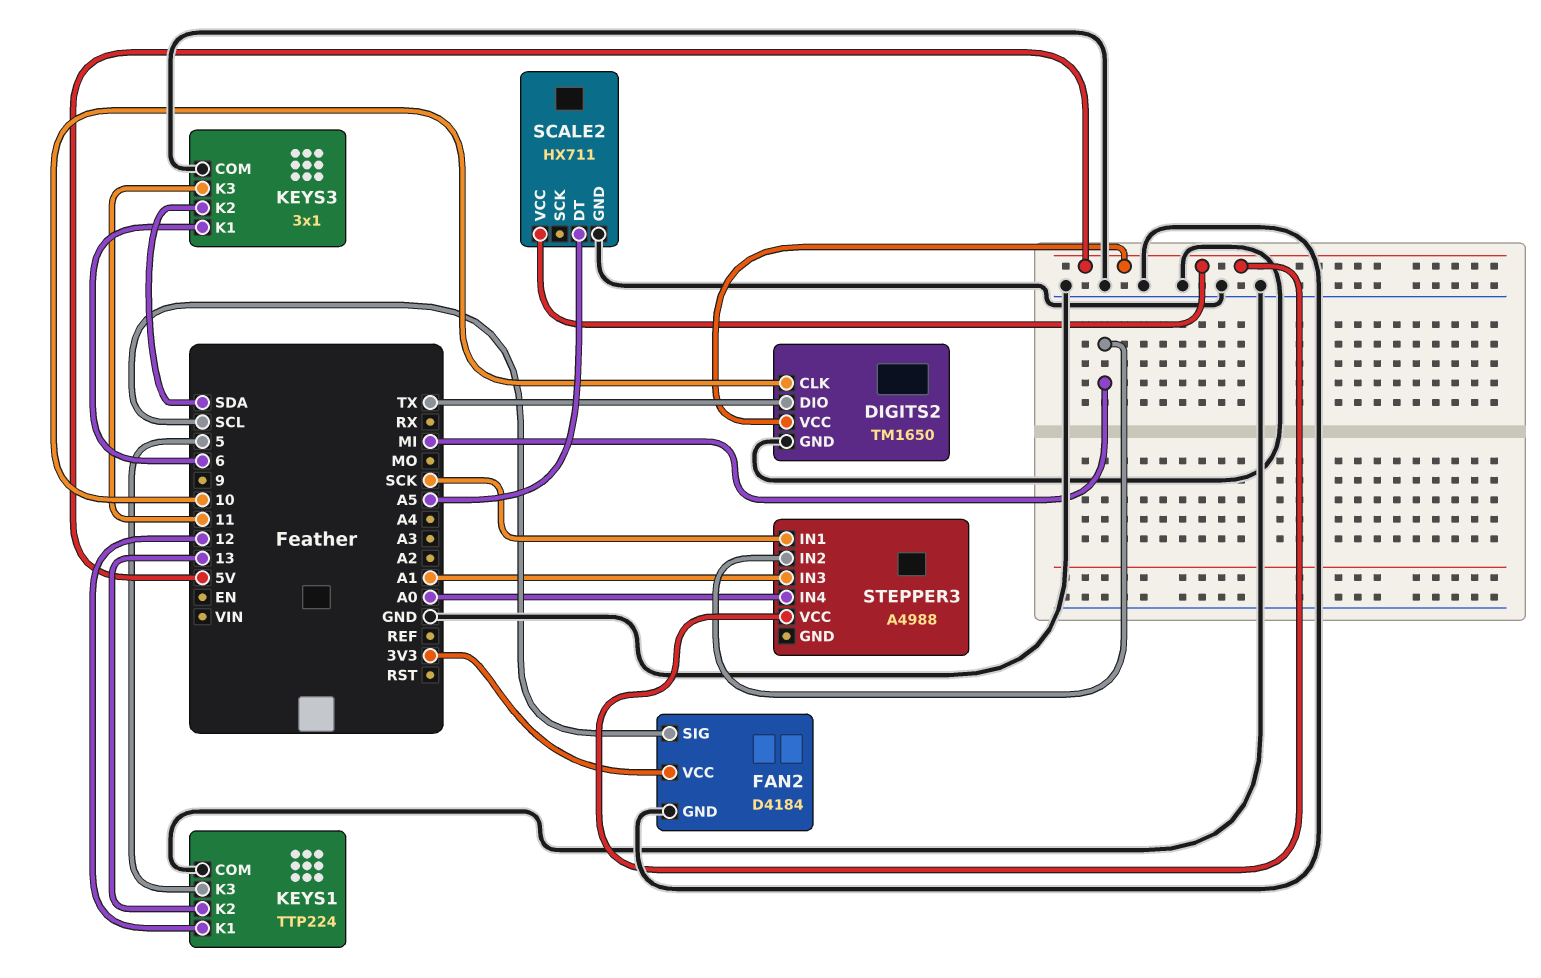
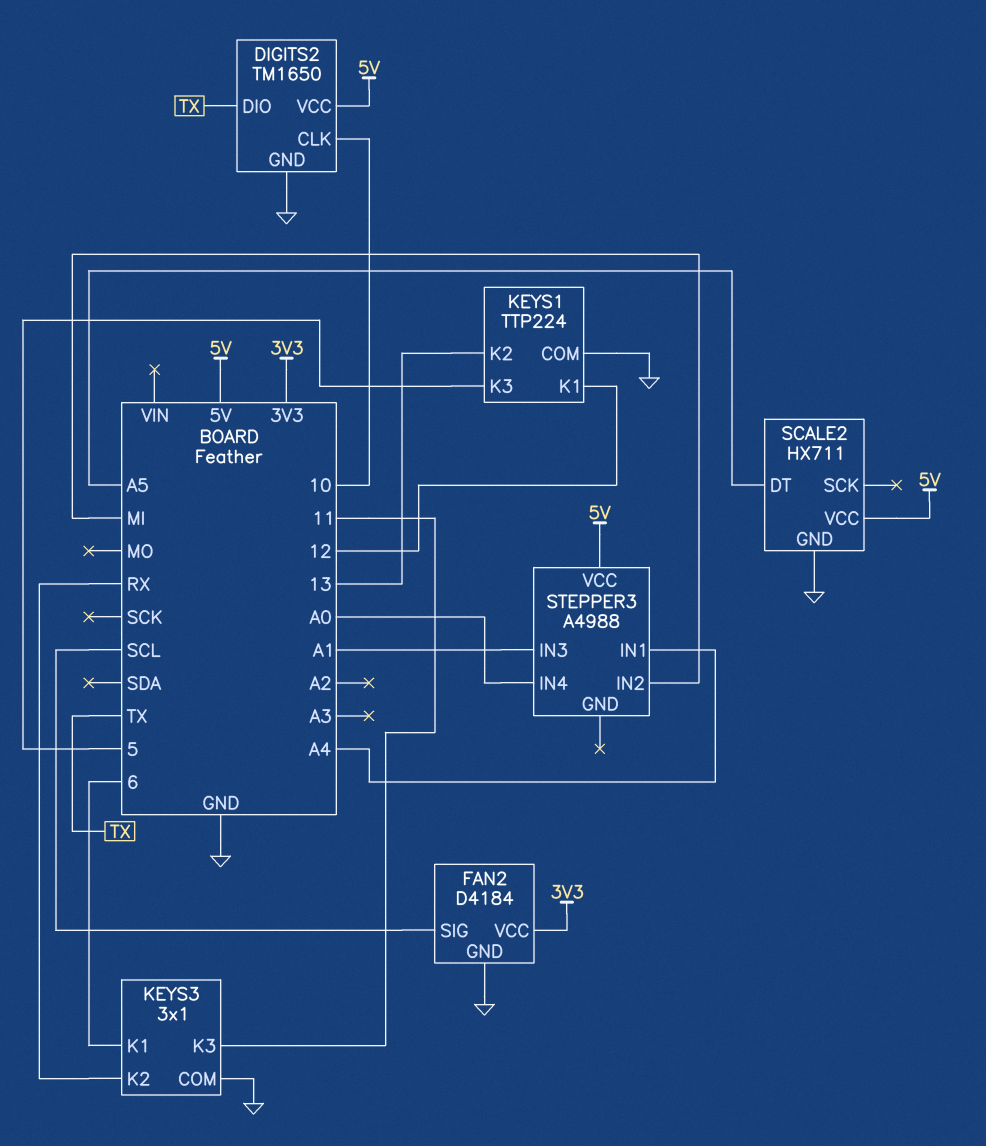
KEYS3 pin K2: SDA -> RX
STEPPER3 pin IN1: SCK -> A4

